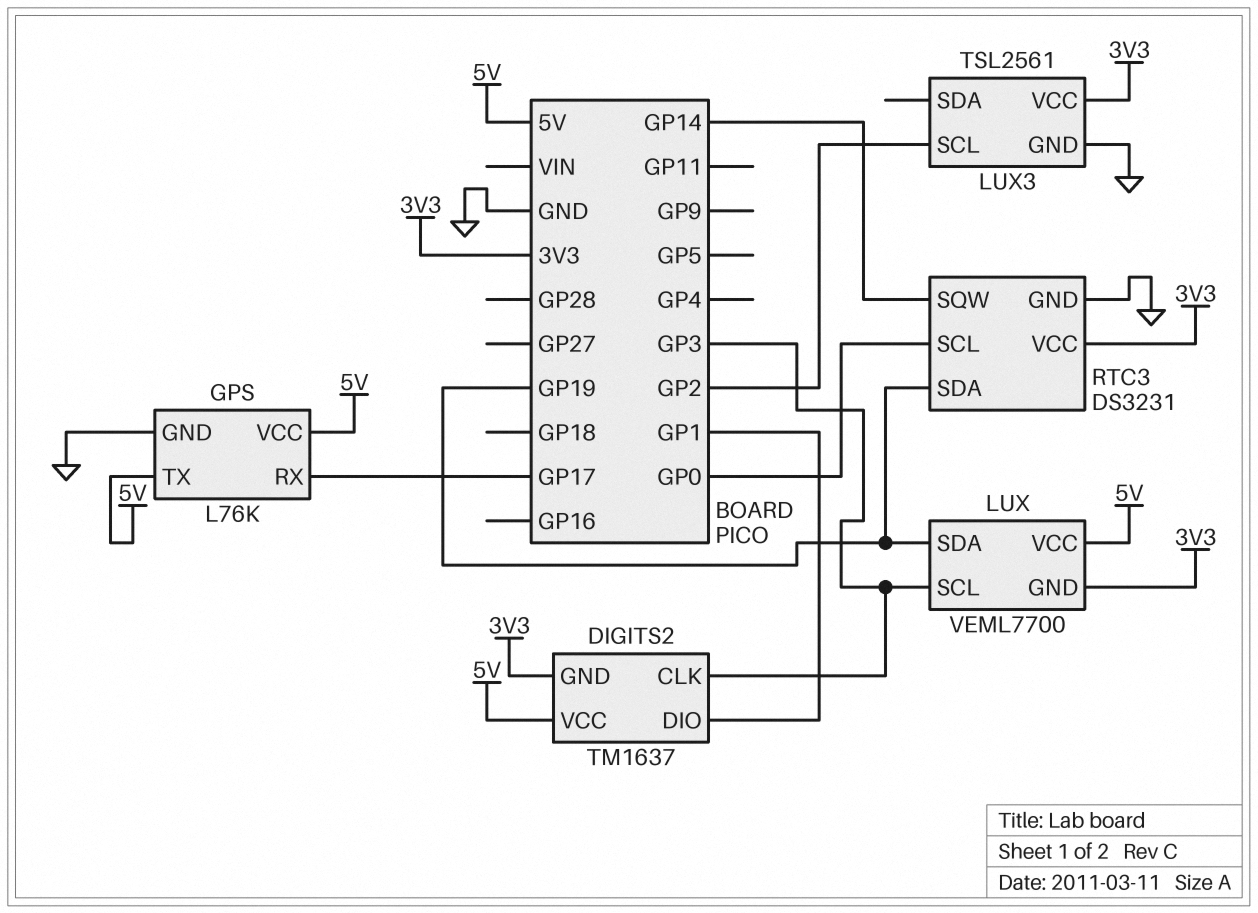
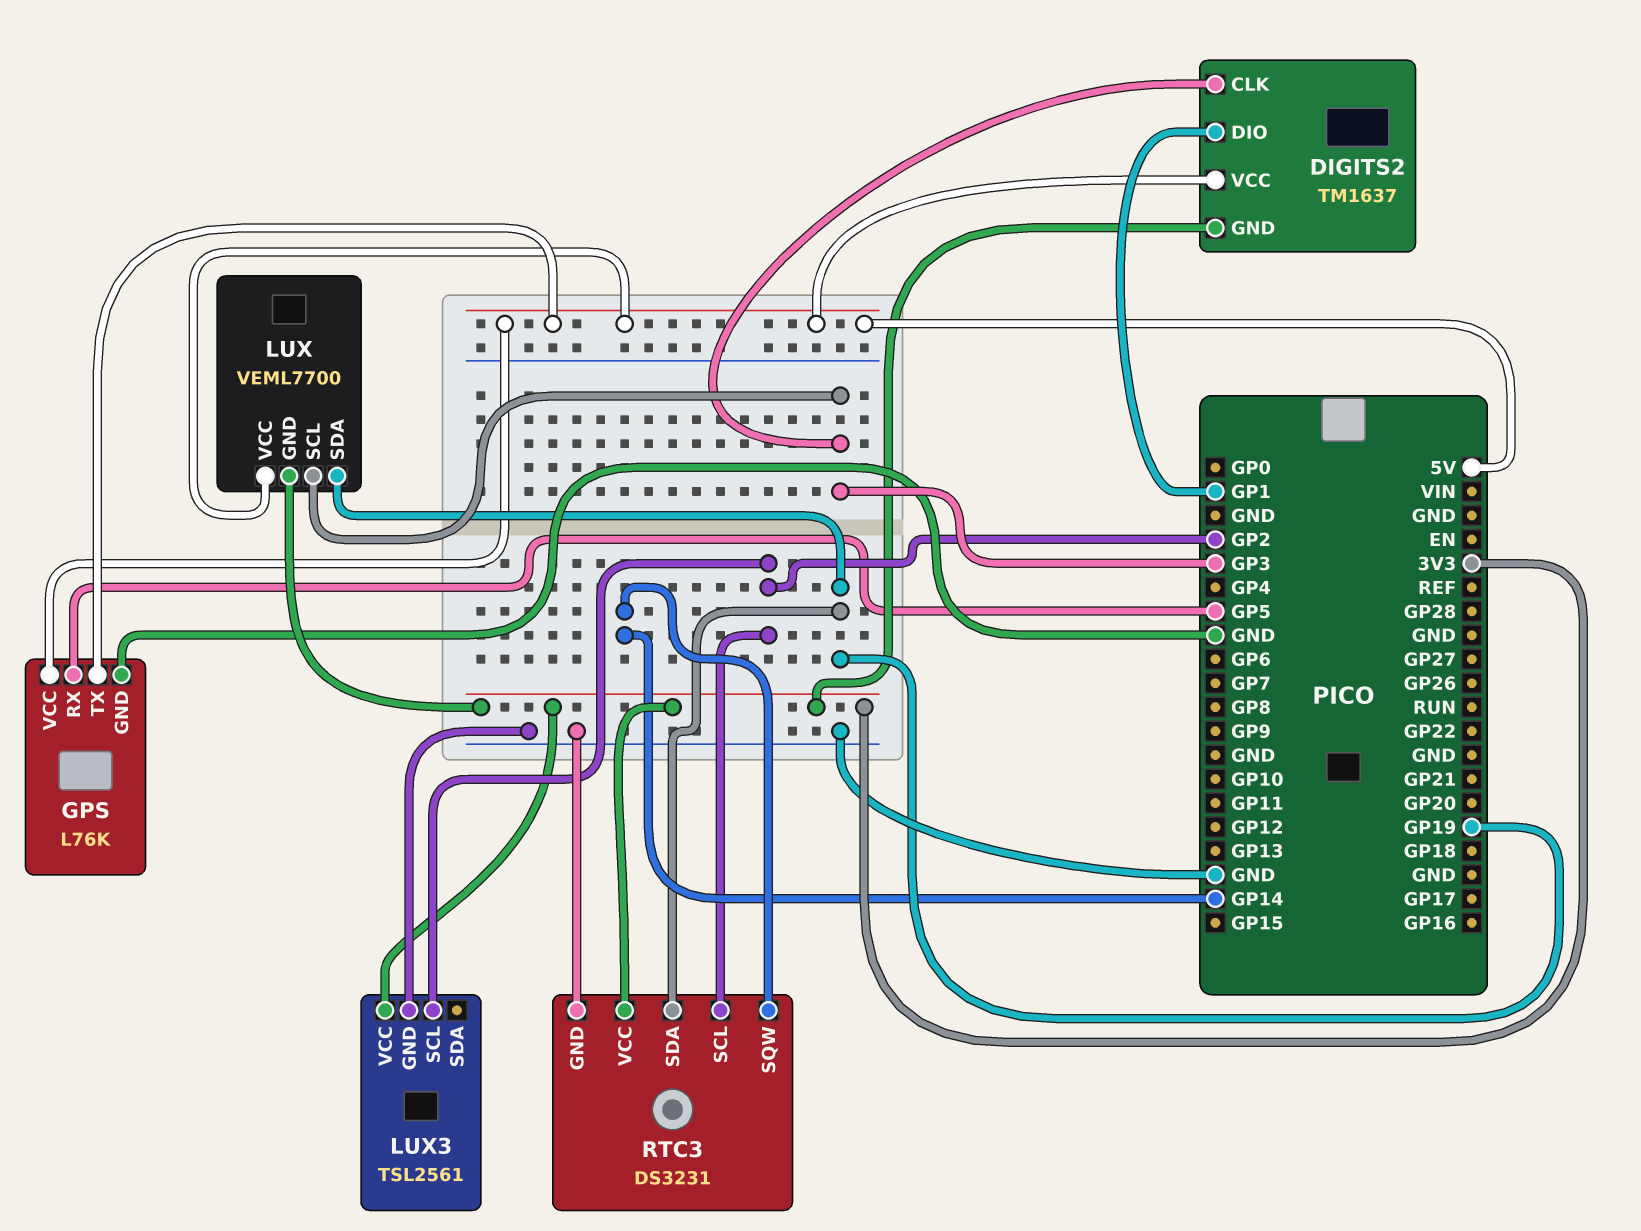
GPS pin RX: GP17 -> GP5
RTC3 pin SCL: GP0 -> GP2

